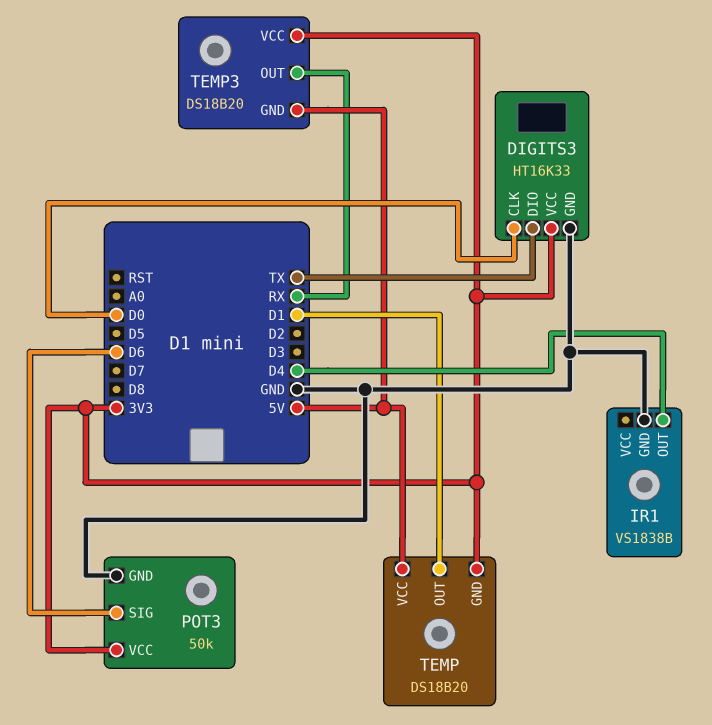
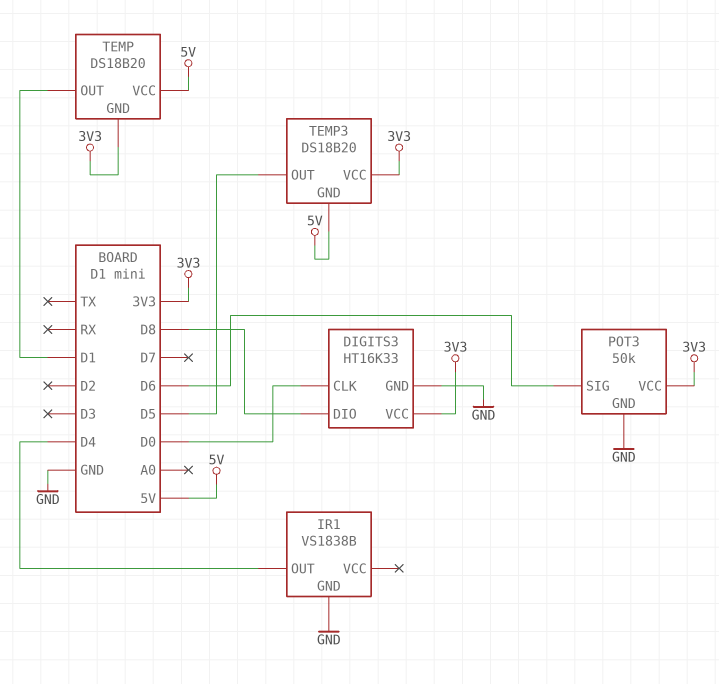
DIGITS3 pin DIO: TX -> D8
TEMP3 pin OUT: RX -> D5

